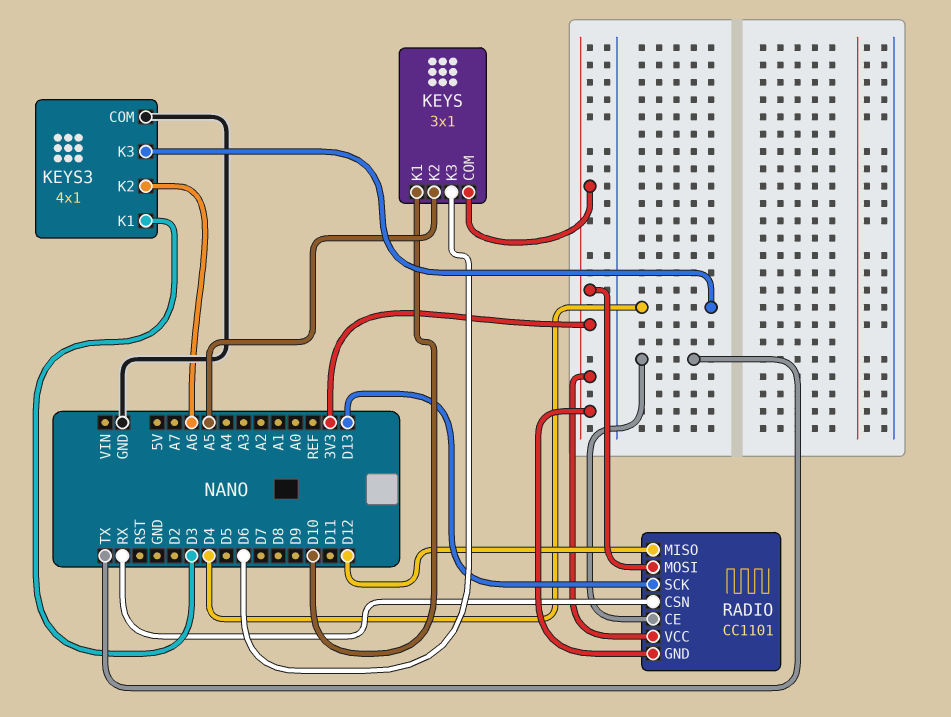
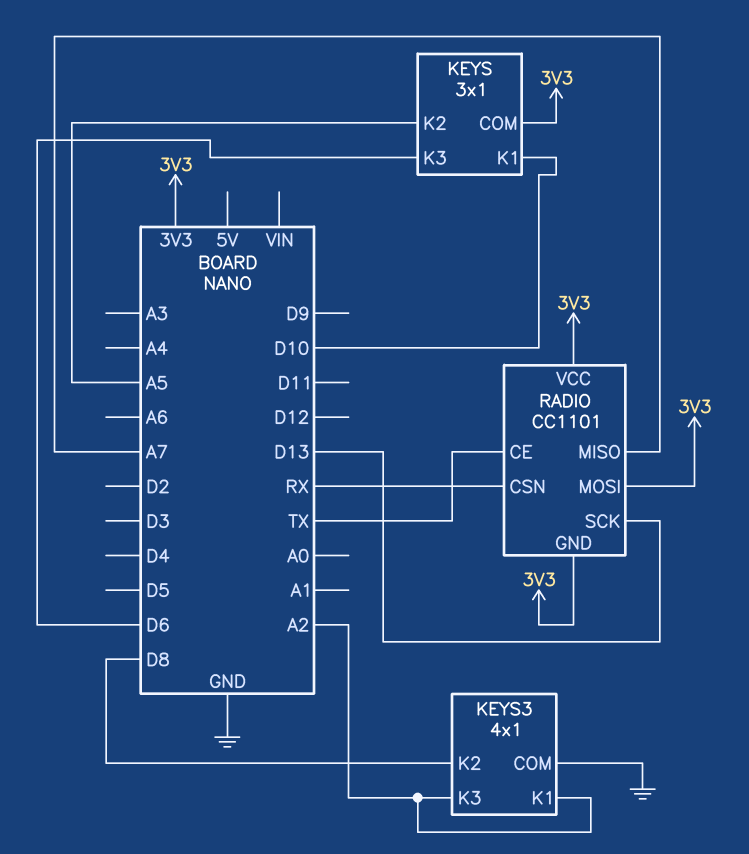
KEYS3 pin K1: D3 -> A2
KEYS3 pin K2: A6 -> D8
KEYS3 pin K3: D4 -> A2
RADIO pin MISO: D12 -> A7

